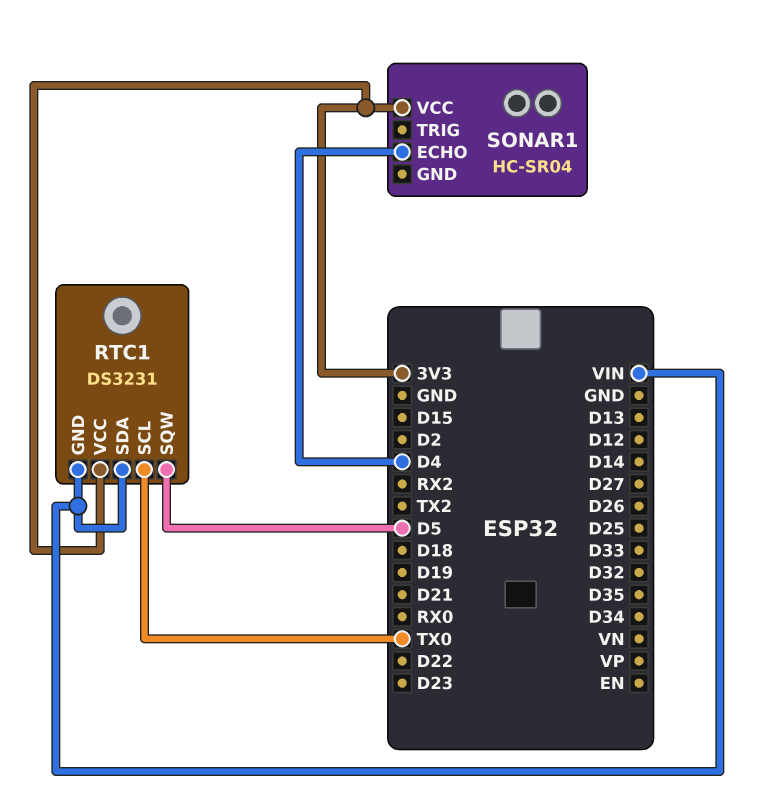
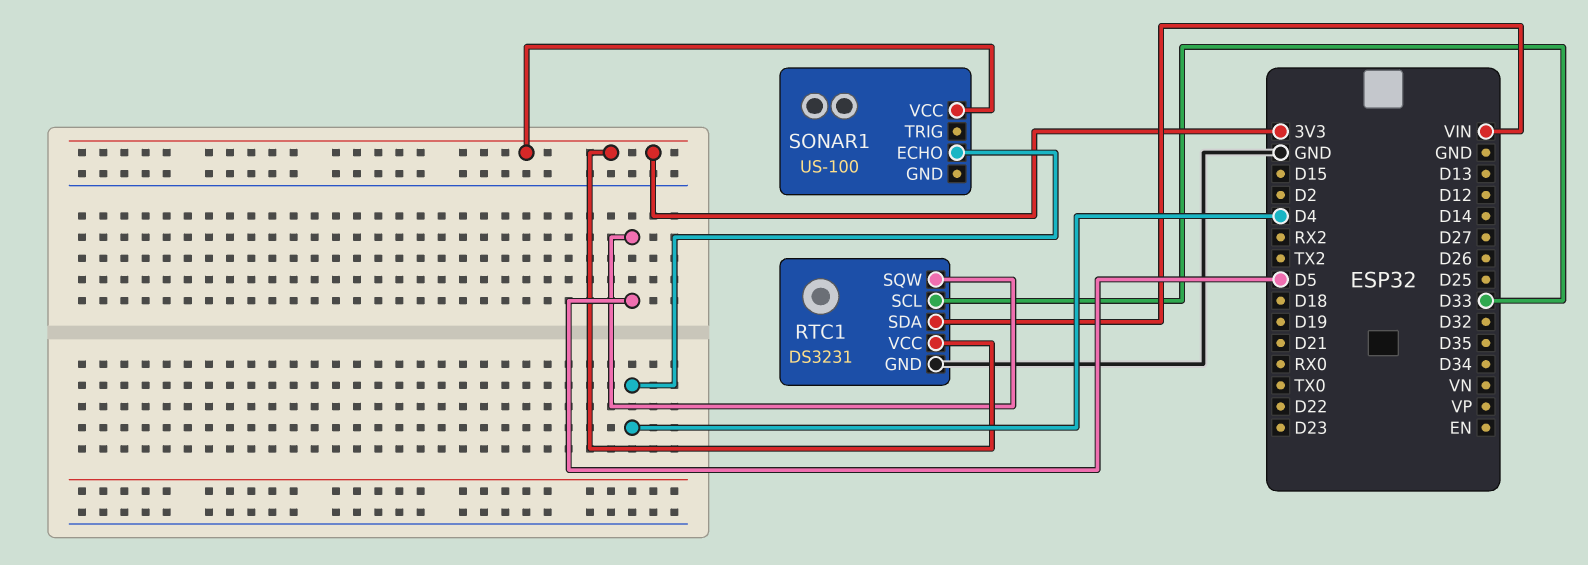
RTC1 pin GND: VIN -> GND
RTC1 pin SCL: TX0 -> D33
SONAR1: HC-SR04 -> US-100

